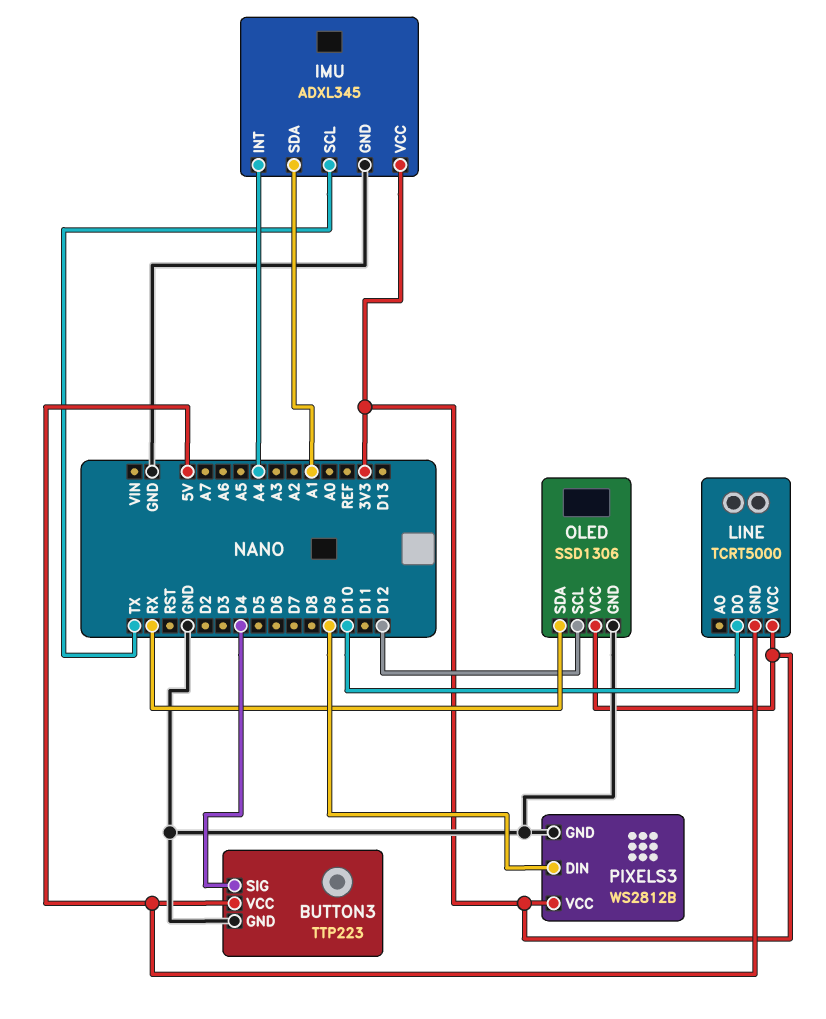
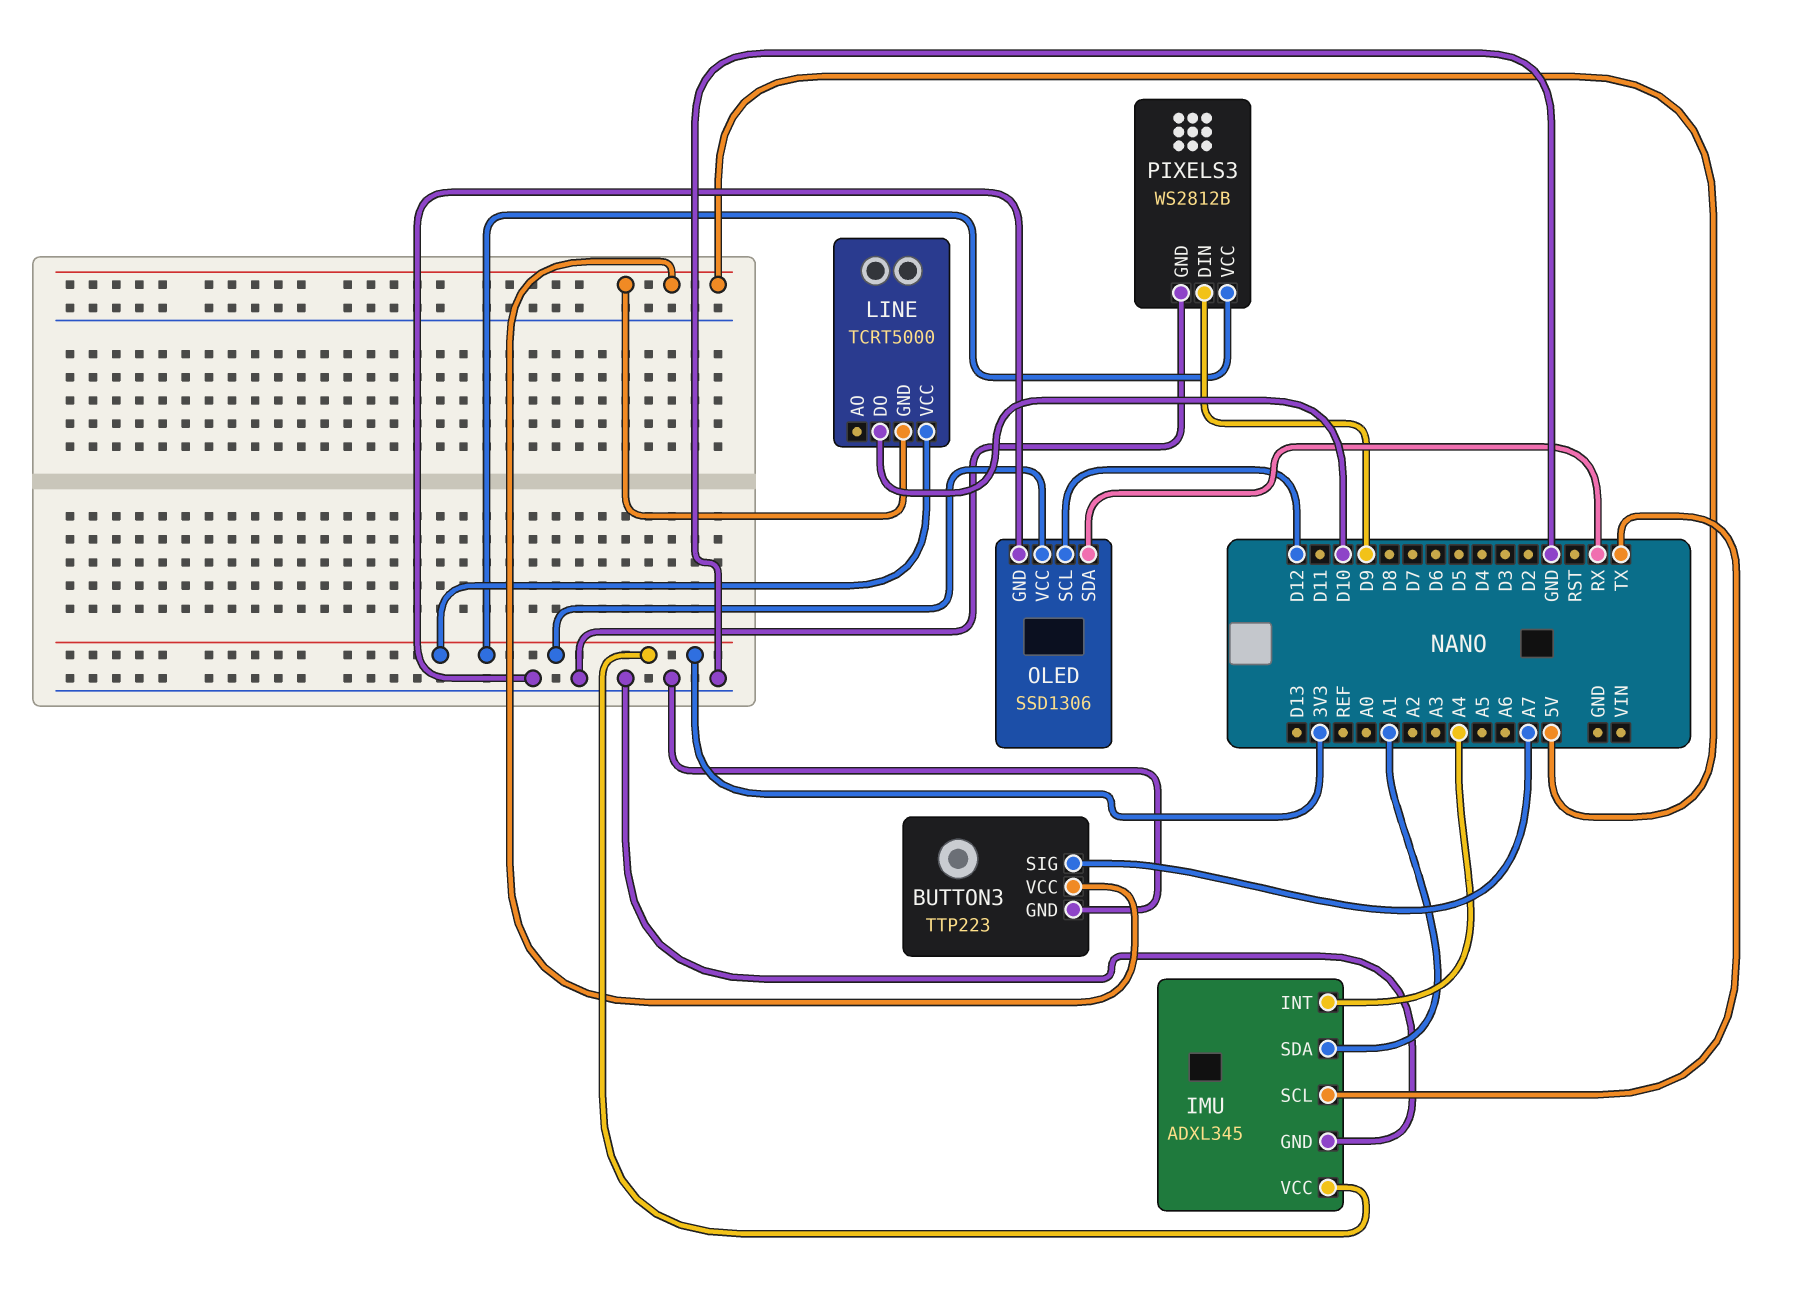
BUTTON3 pin SIG: D4 -> A7

